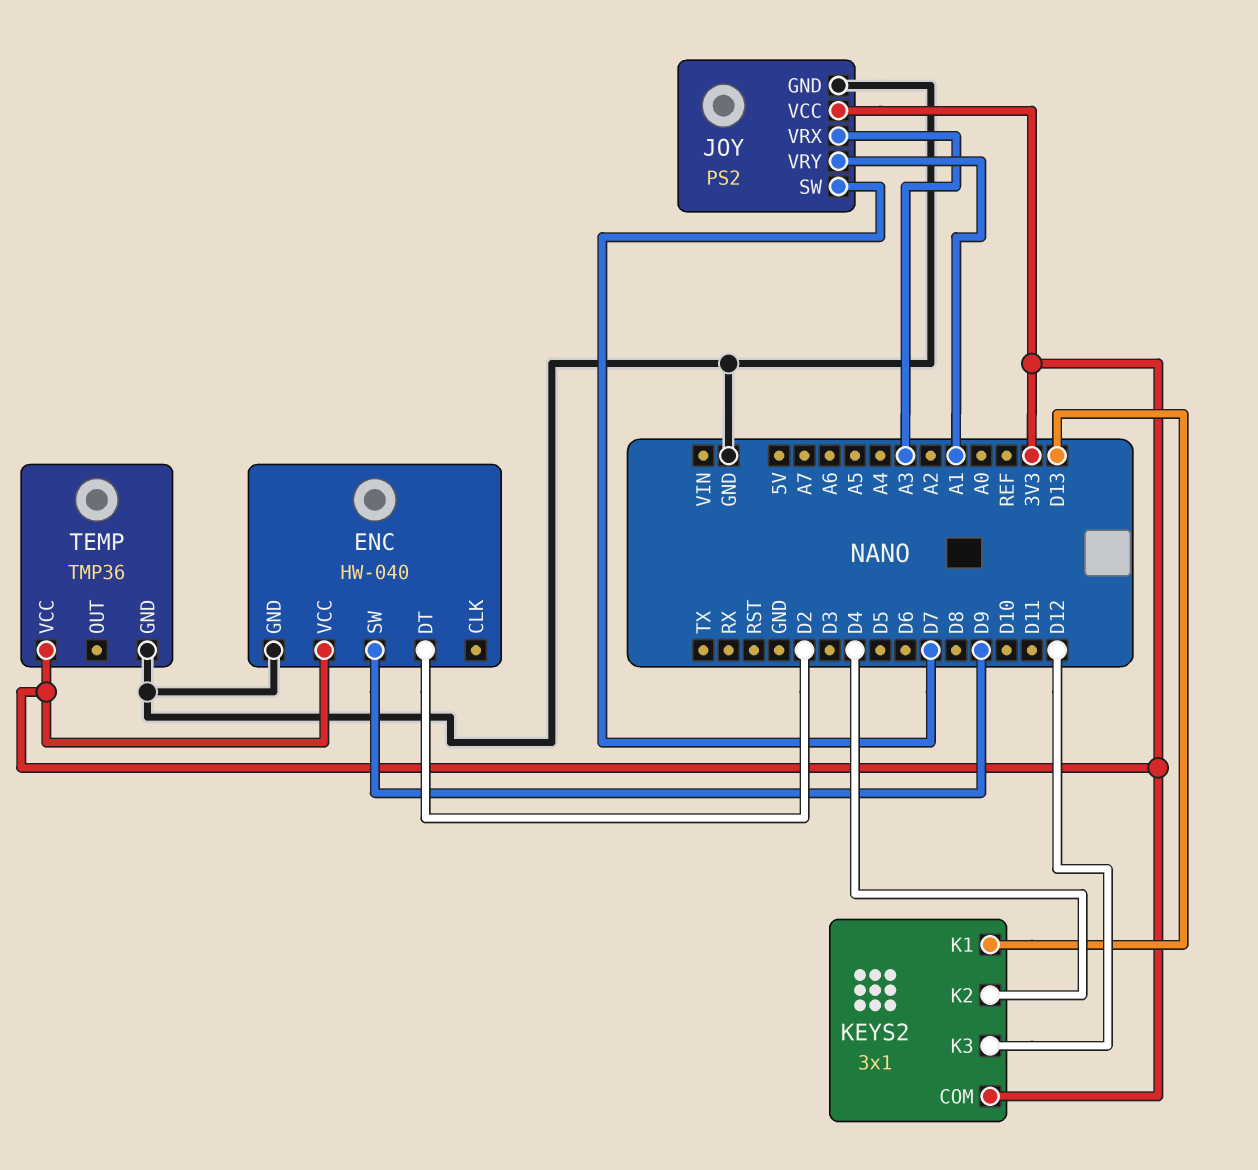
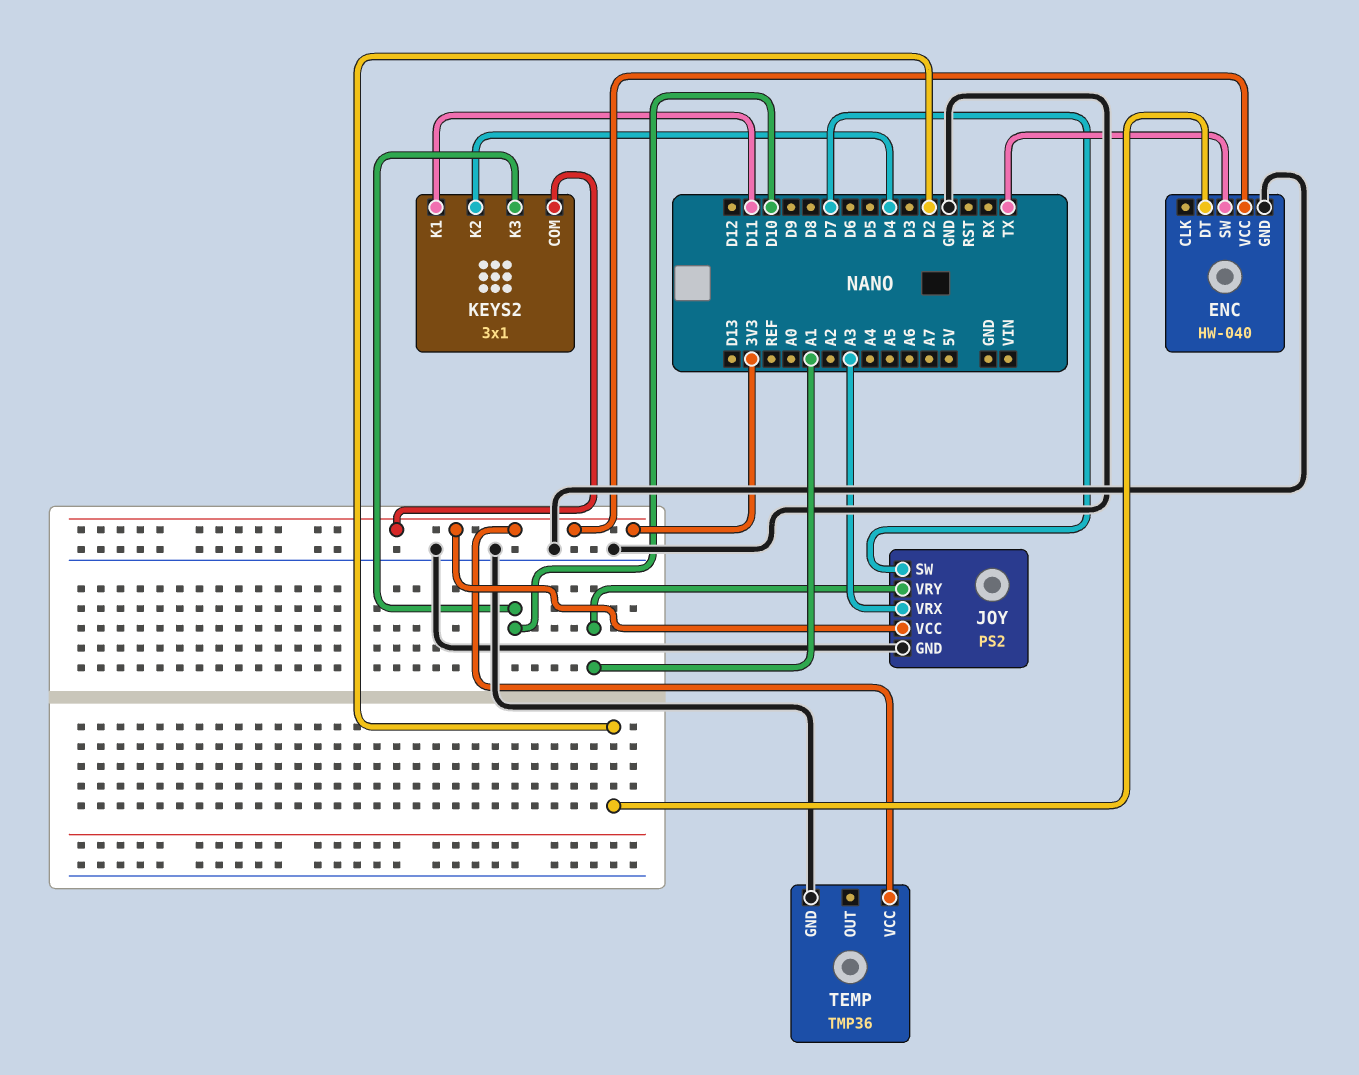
ENC pin SW: D9 -> TX
KEYS2 pin K1: D13 -> D11
KEYS2 pin K3: D12 -> D10

